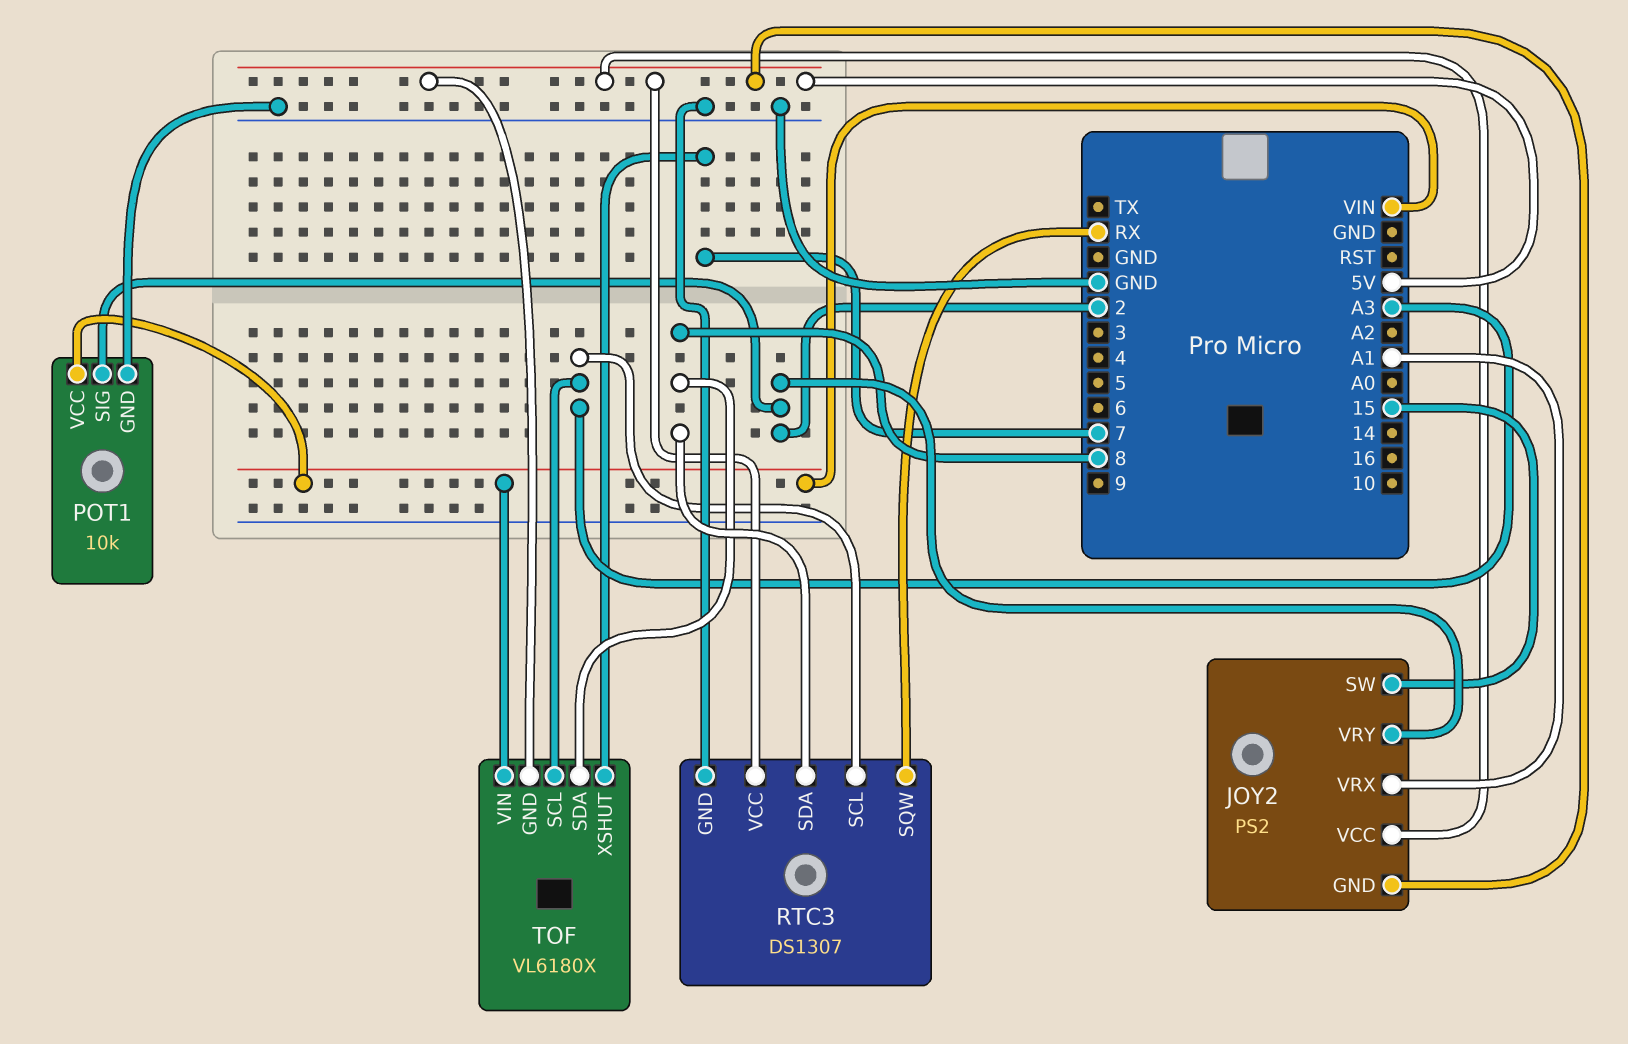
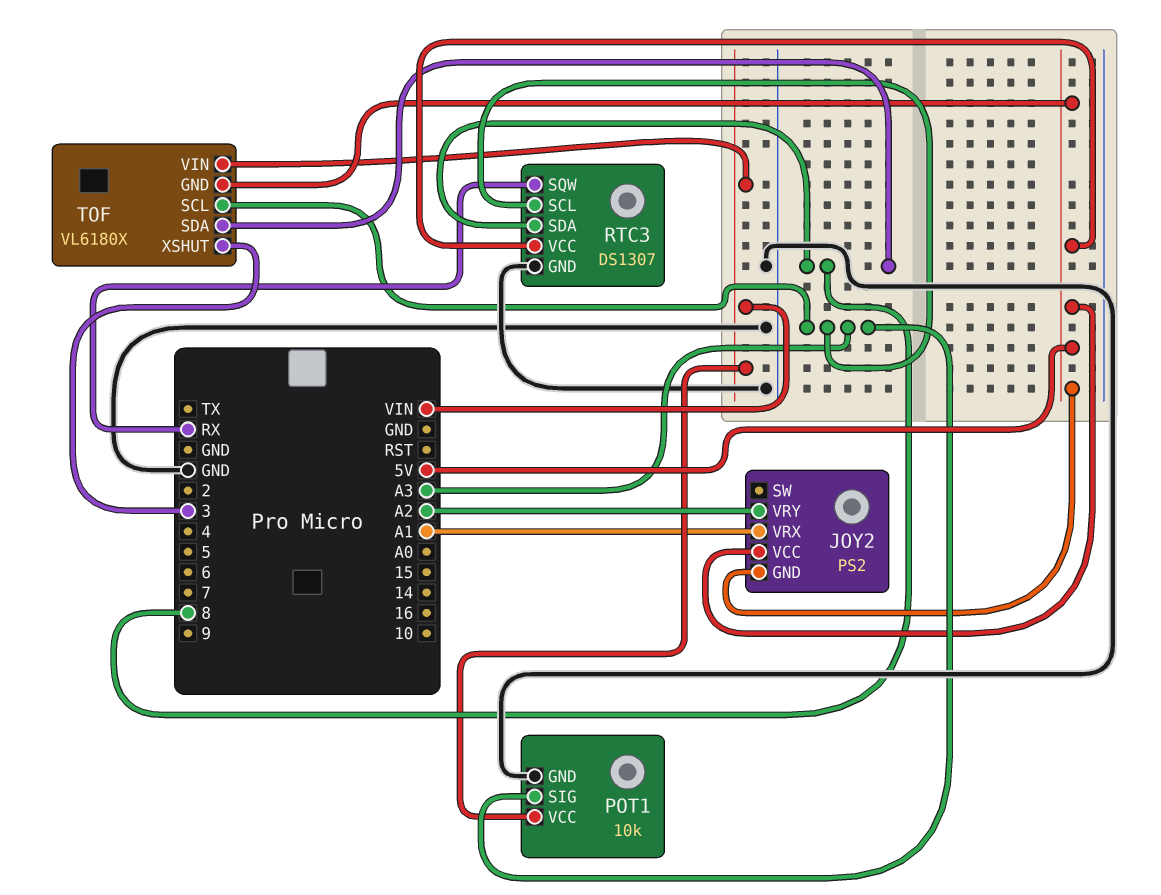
JOY2 pin SW: 15 -> none
JOY2 pin VRY: 2 -> A2
POT1 pin SIG: 2 -> A3
TOF pin XSHUT: 7 -> 3

